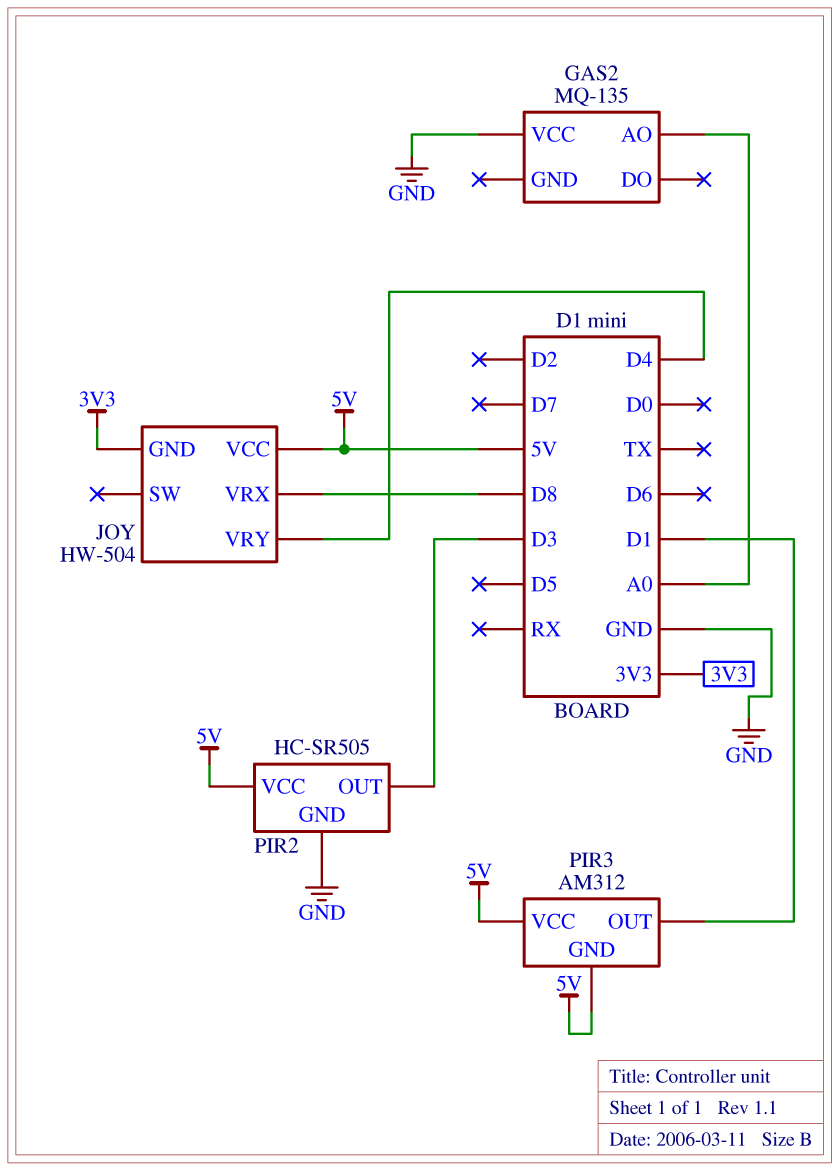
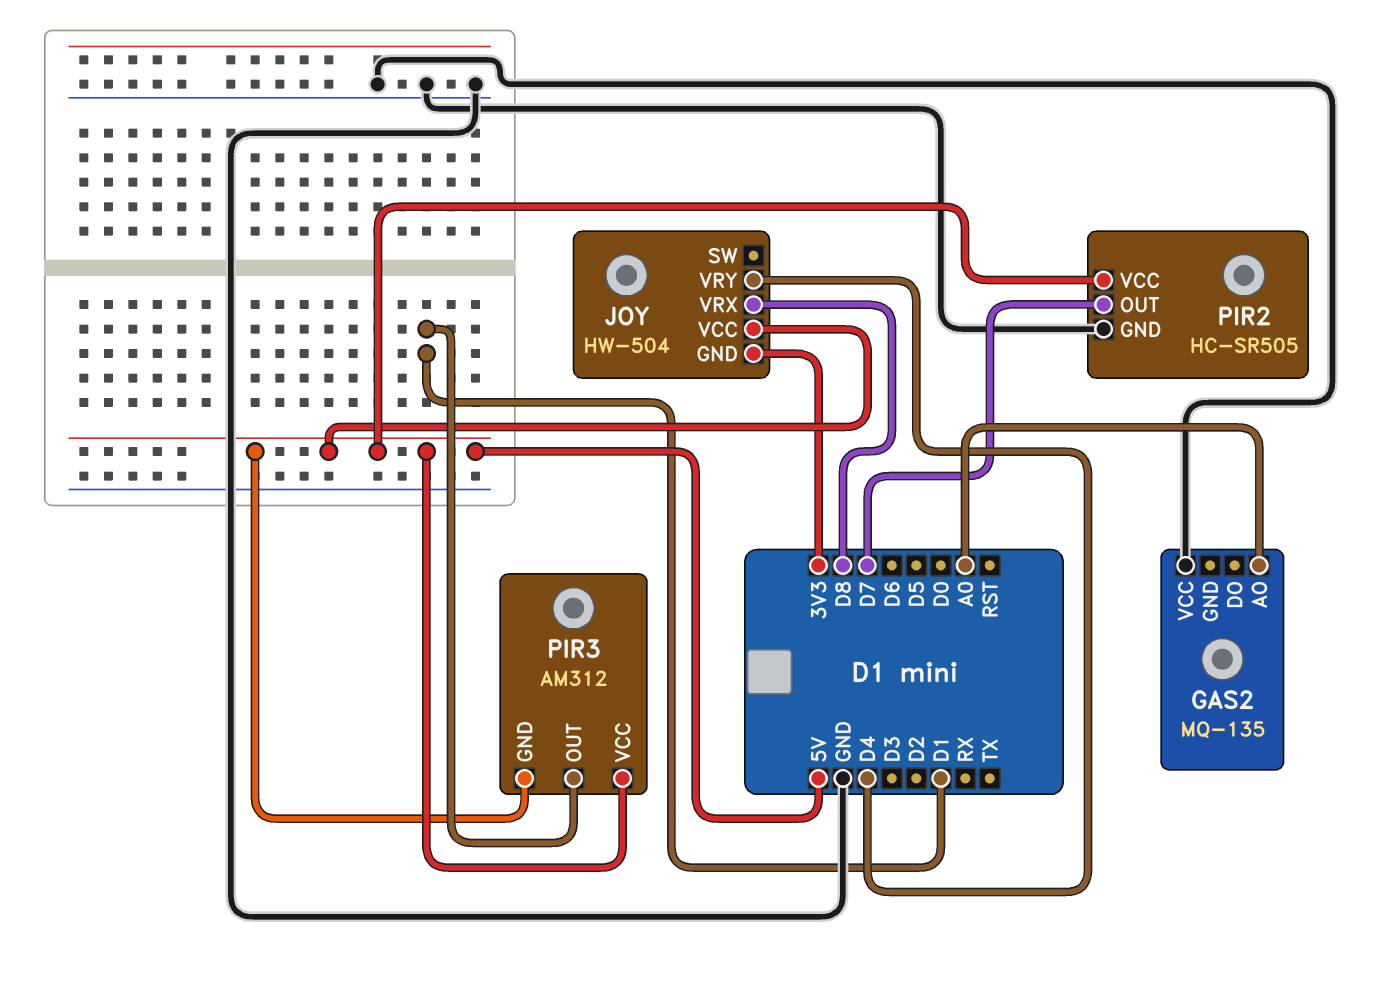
PIR2 pin OUT: D3 -> D7

